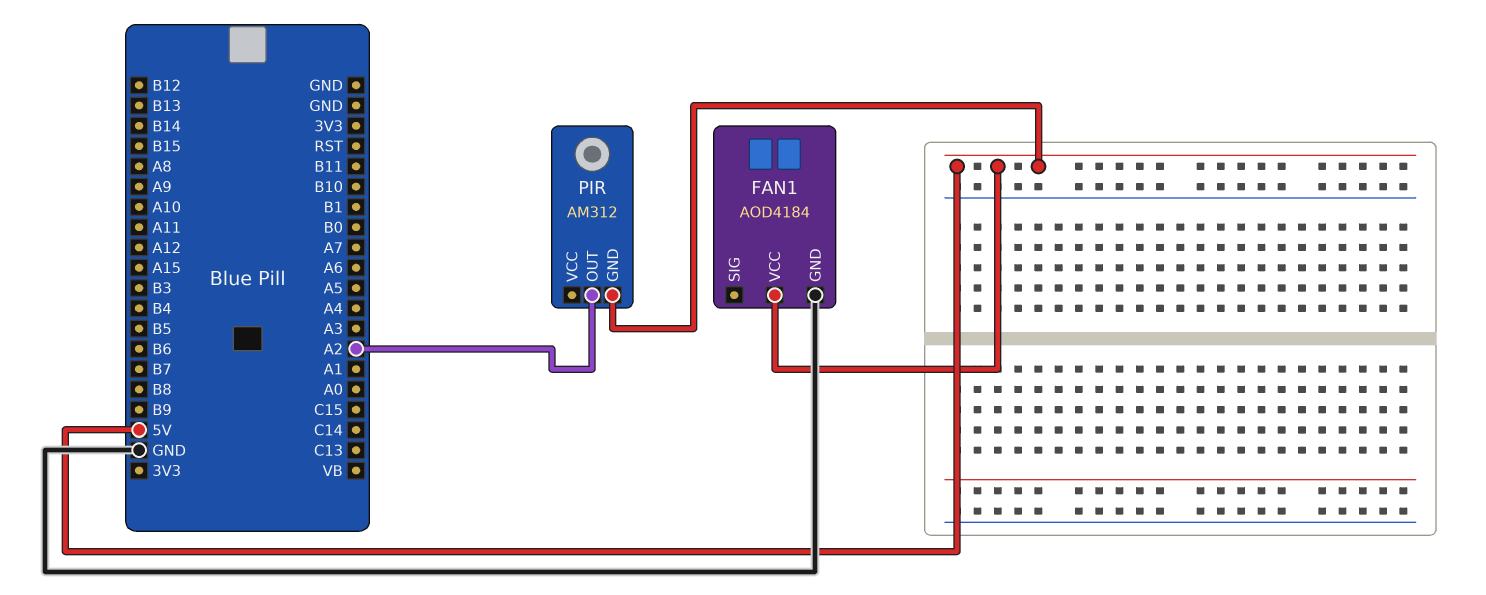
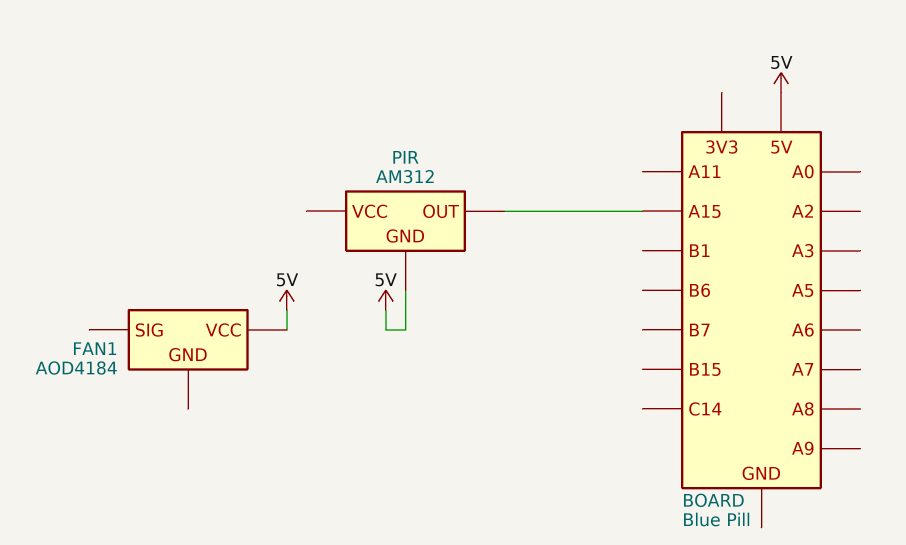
FAN1 pin GND: GND -> none
PIR pin OUT: A2 -> A15

